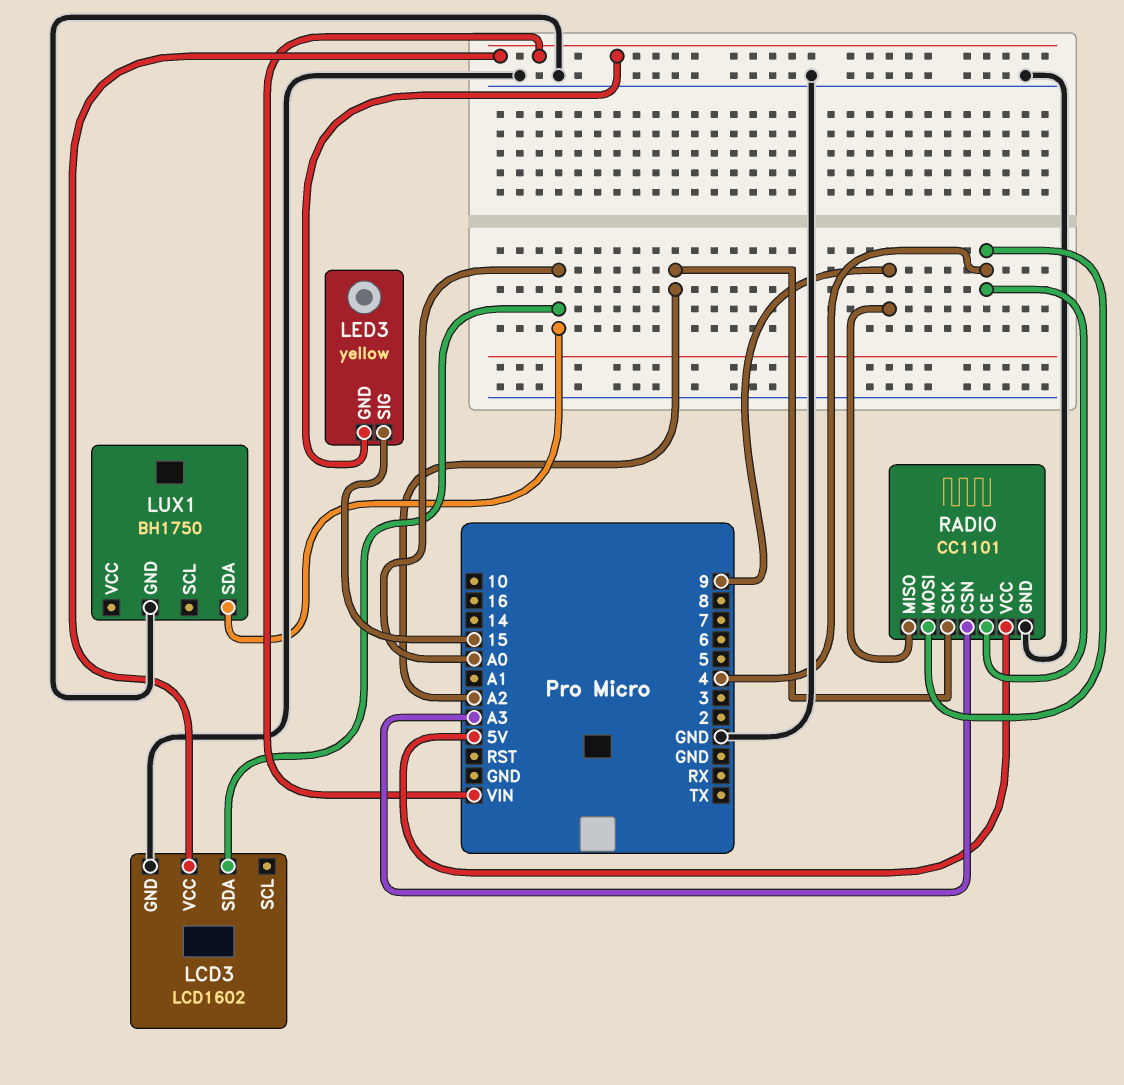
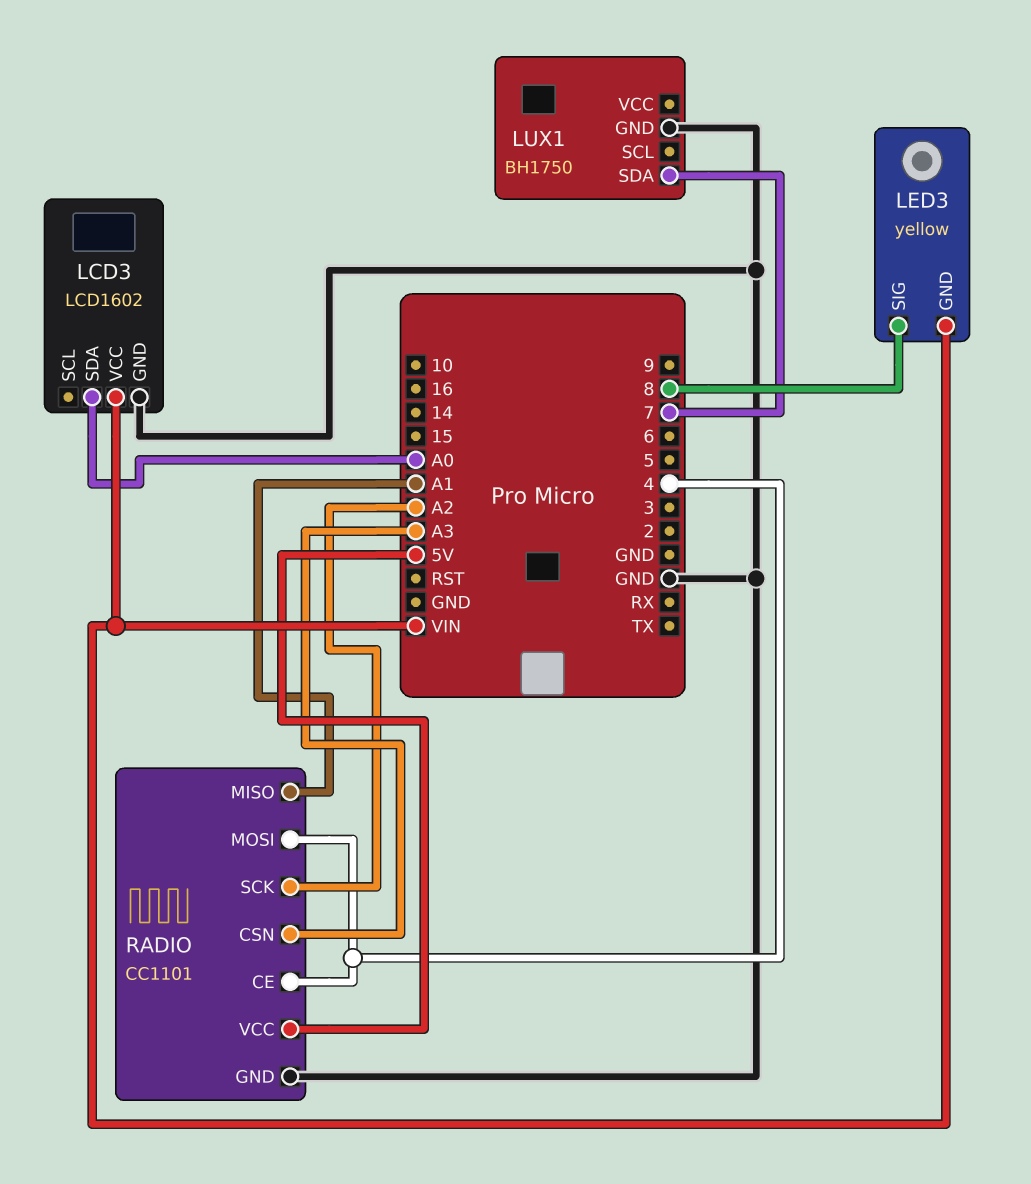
LED3 pin SIG: 15 -> 8
LUX1 pin SDA: A0 -> 7
RADIO pin MISO: 9 -> A1

